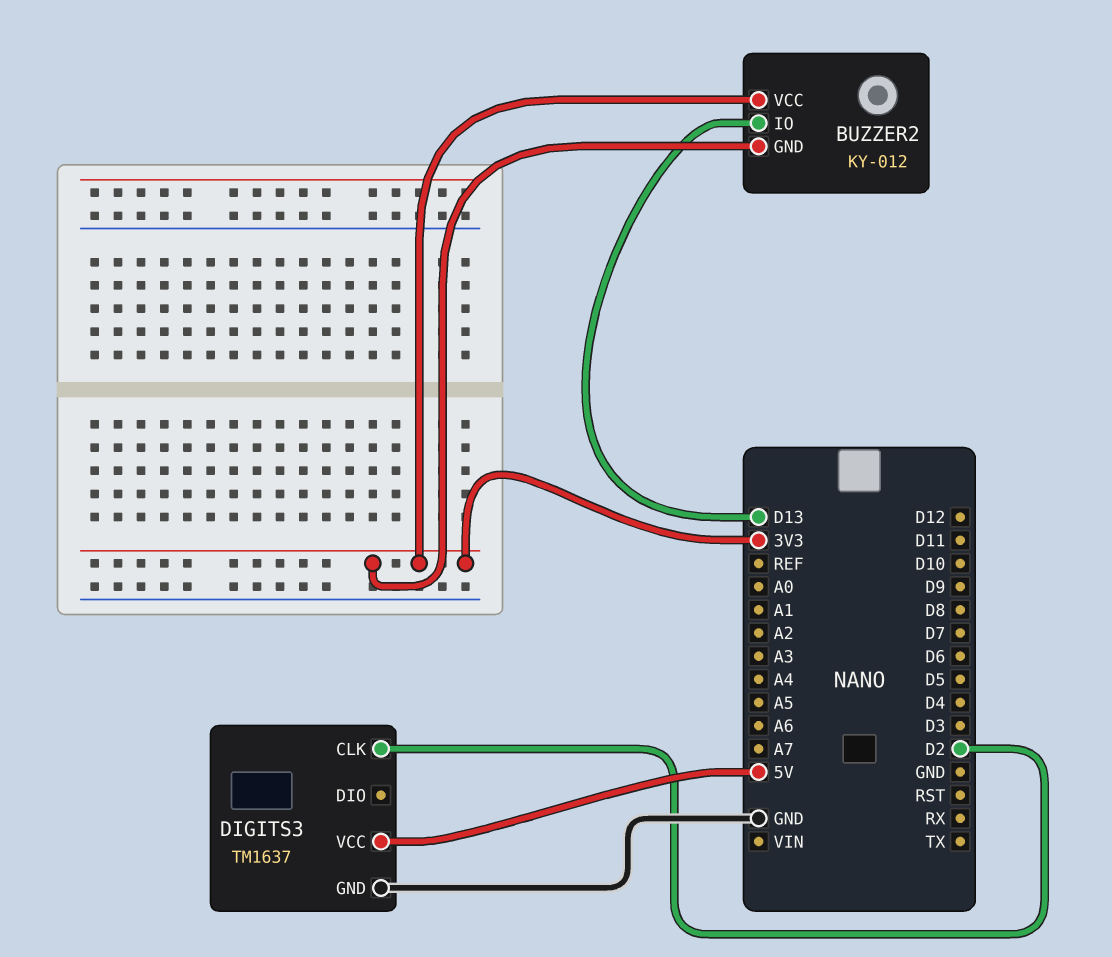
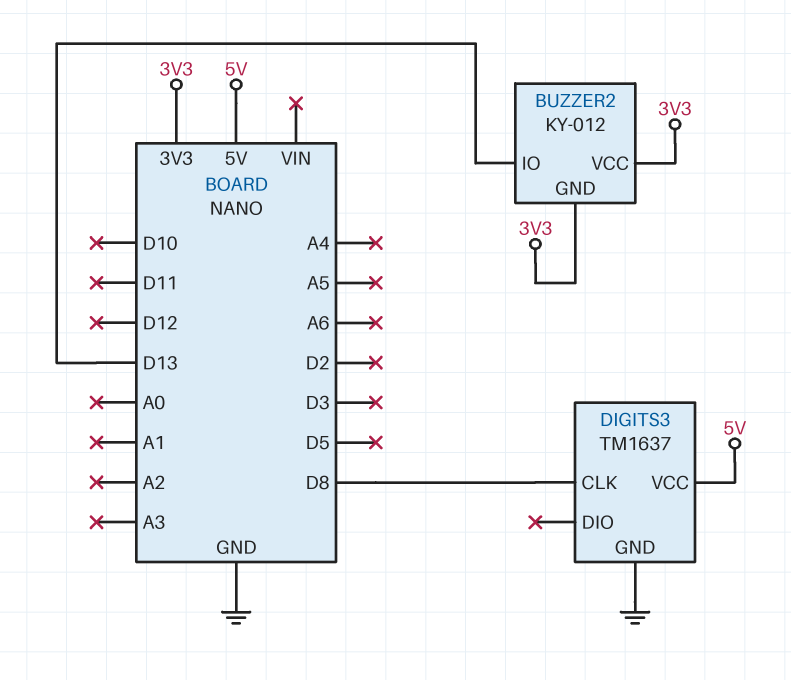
DIGITS3 pin CLK: D2 -> D8

